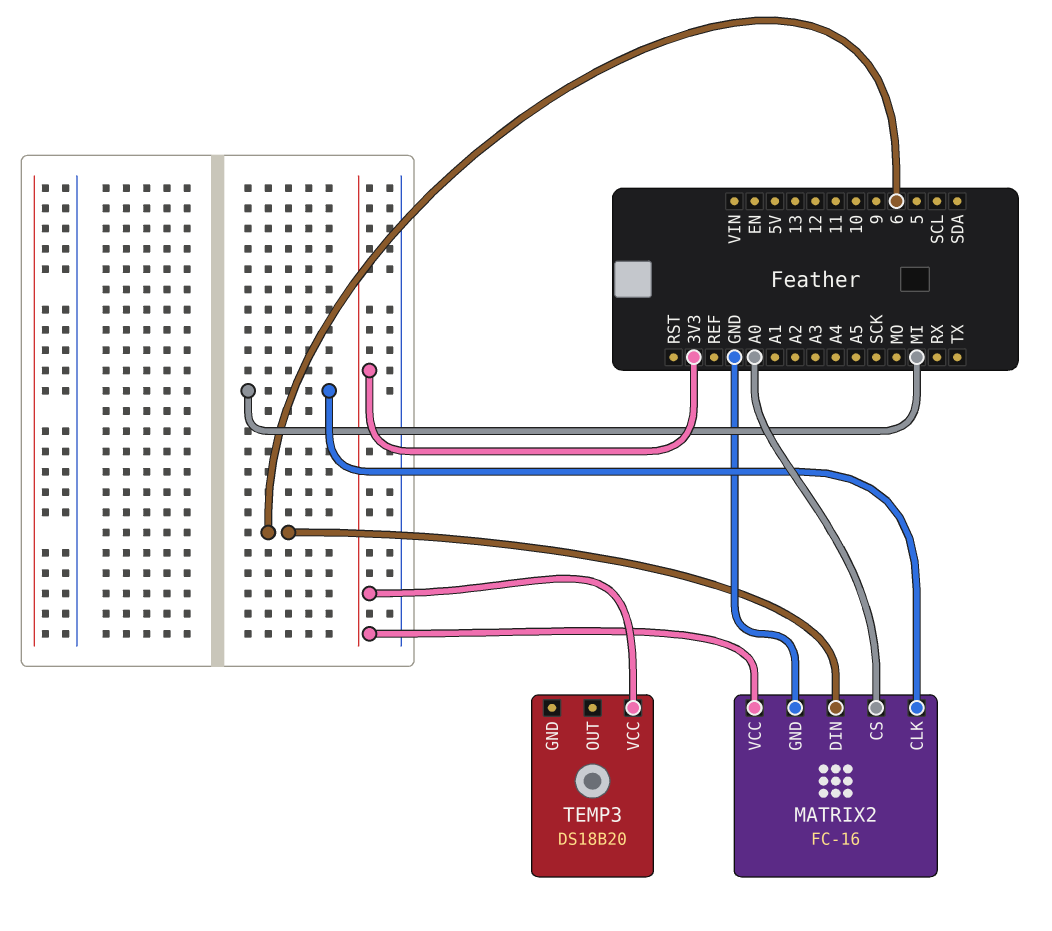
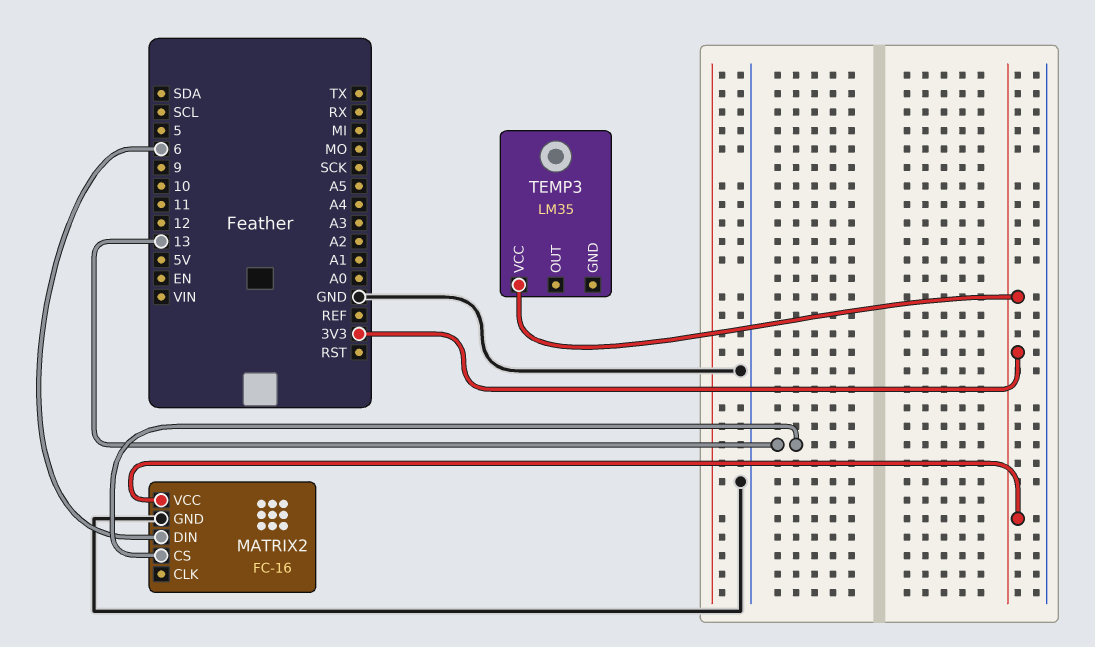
MATRIX2 pin CLK: MI -> none
MATRIX2 pin CS: A0 -> 13
TEMP3: DS18B20 -> LM35

